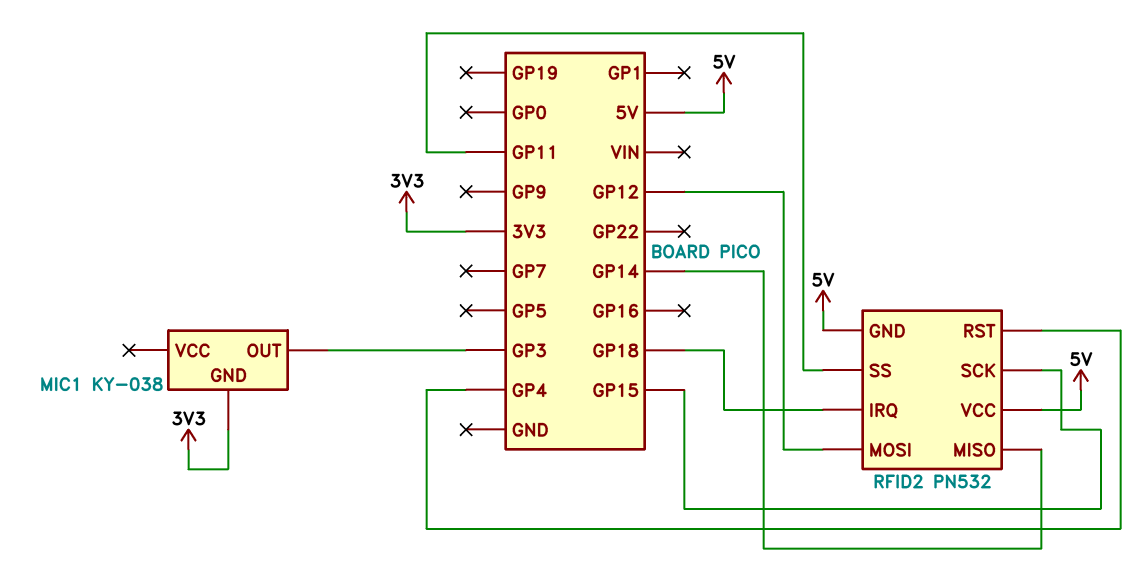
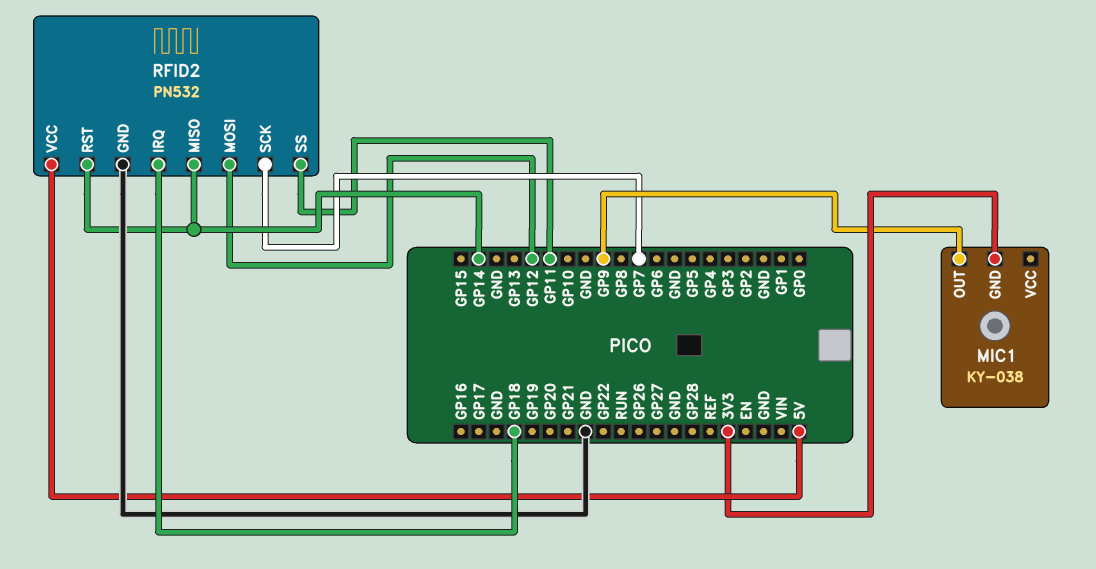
MIC1 pin OUT: GP3 -> GP9
RFID2 pin GND: 5V -> GND
RFID2 pin RST: GP4 -> GP14
RFID2 pin SCK: GP15 -> GP7

